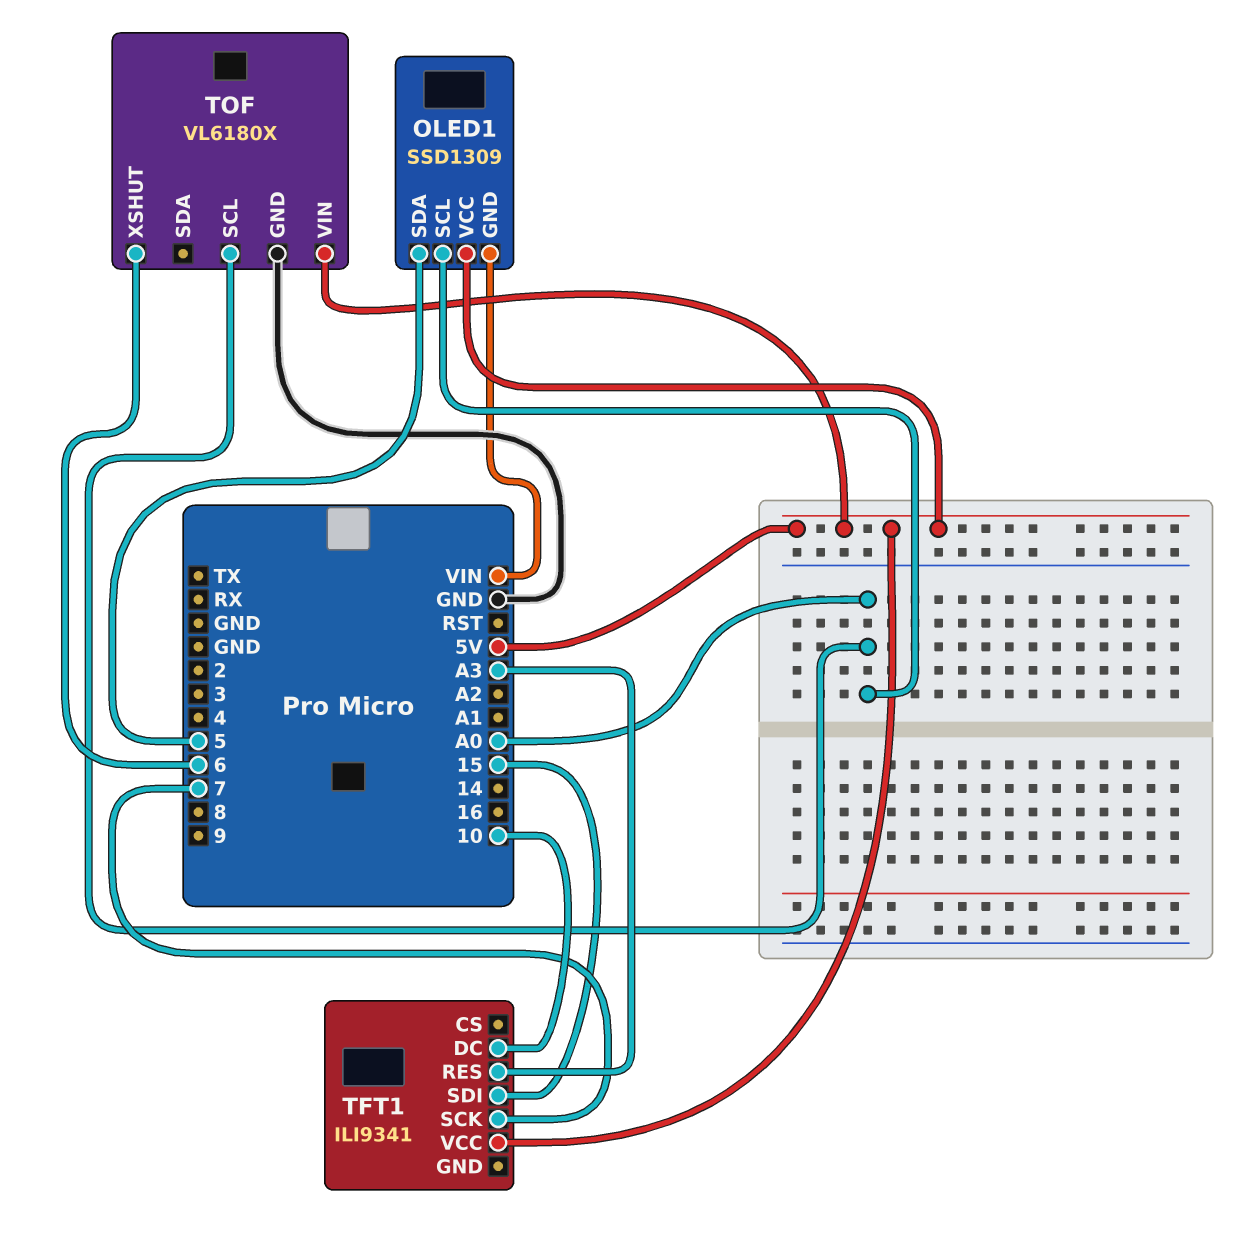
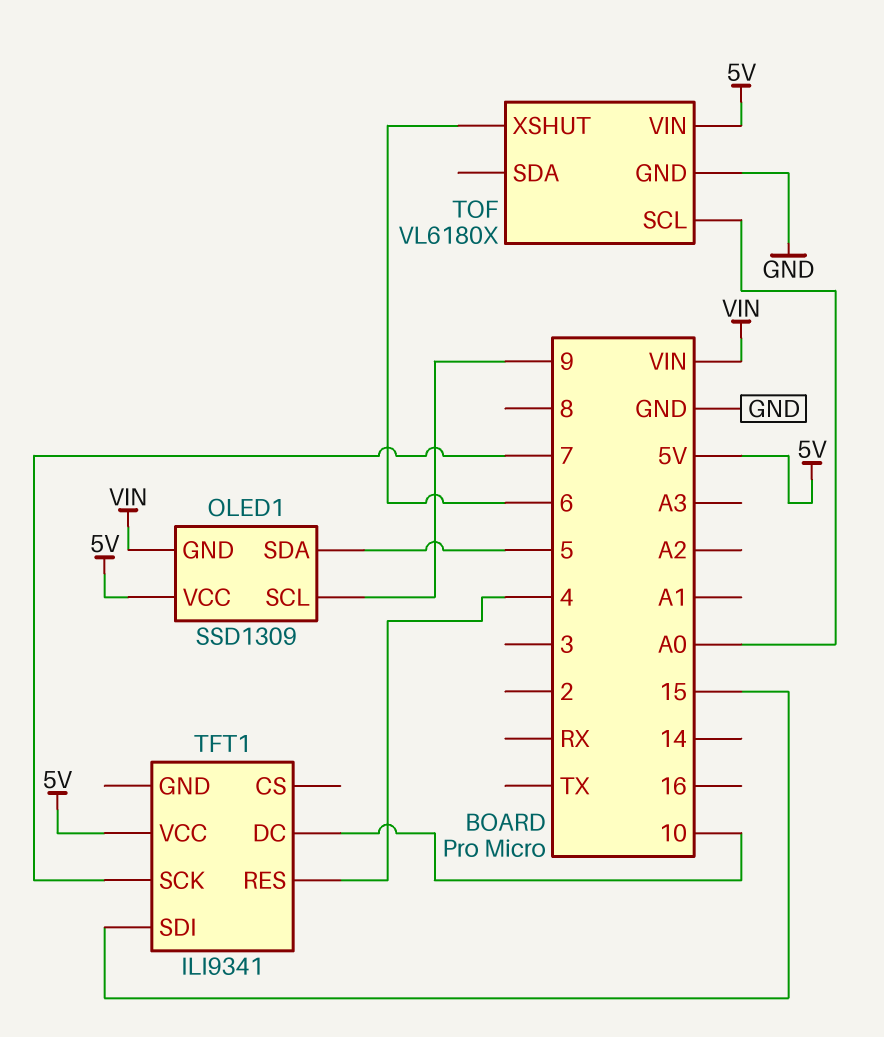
OLED1 pin SCL: A0 -> 9
TFT1 pin RES: A3 -> 4

